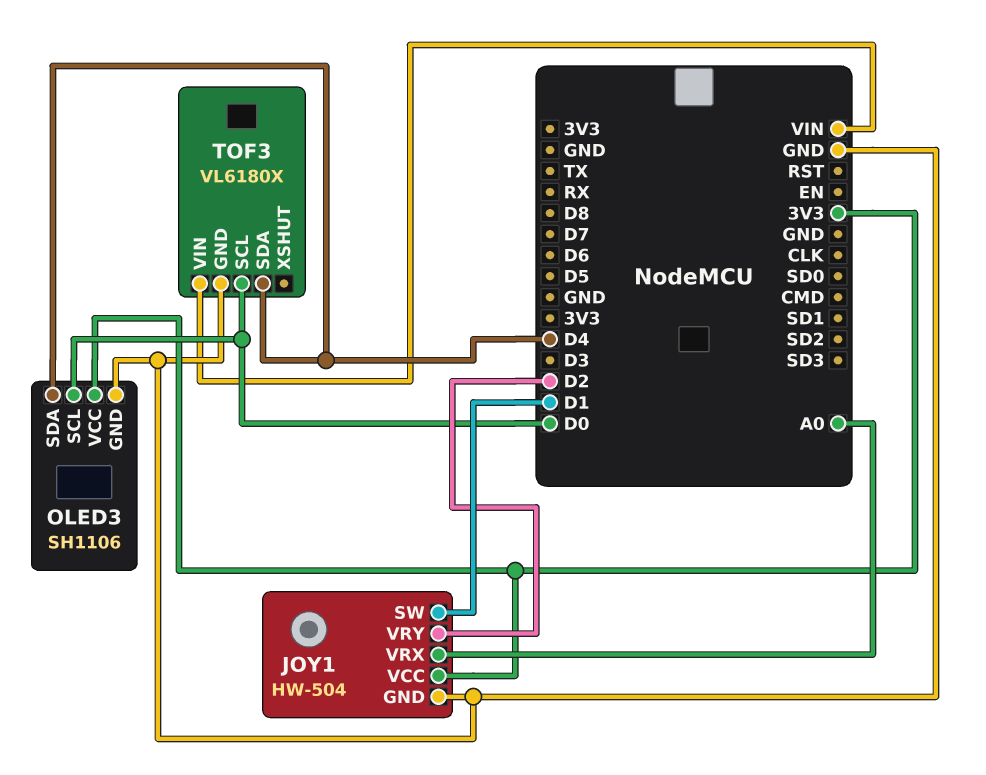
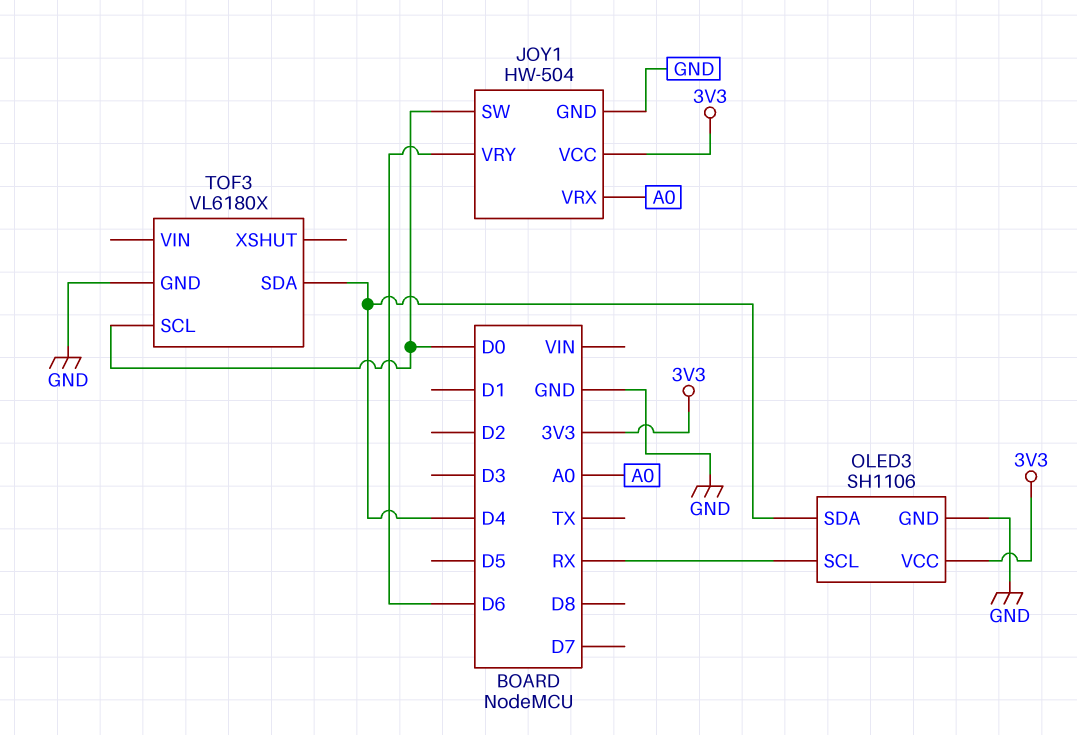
JOY1 pin SW: D1 -> D0
JOY1 pin VRY: D2 -> D6
OLED3 pin SCL: D0 -> RX
TOF3 pin VIN: VIN -> none

